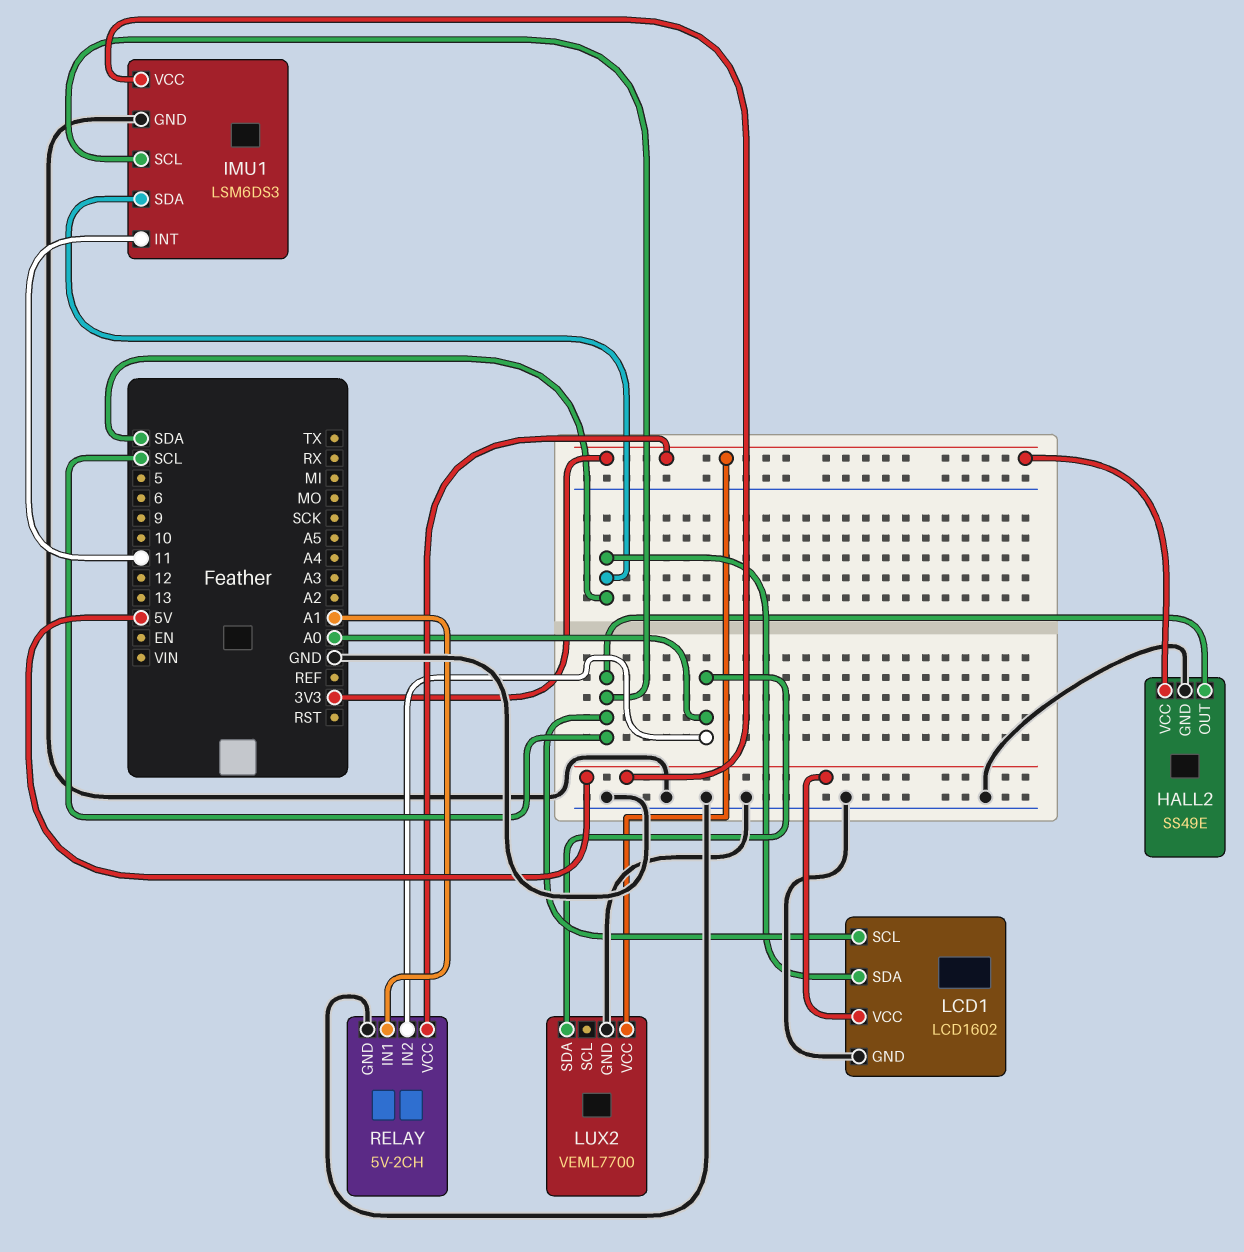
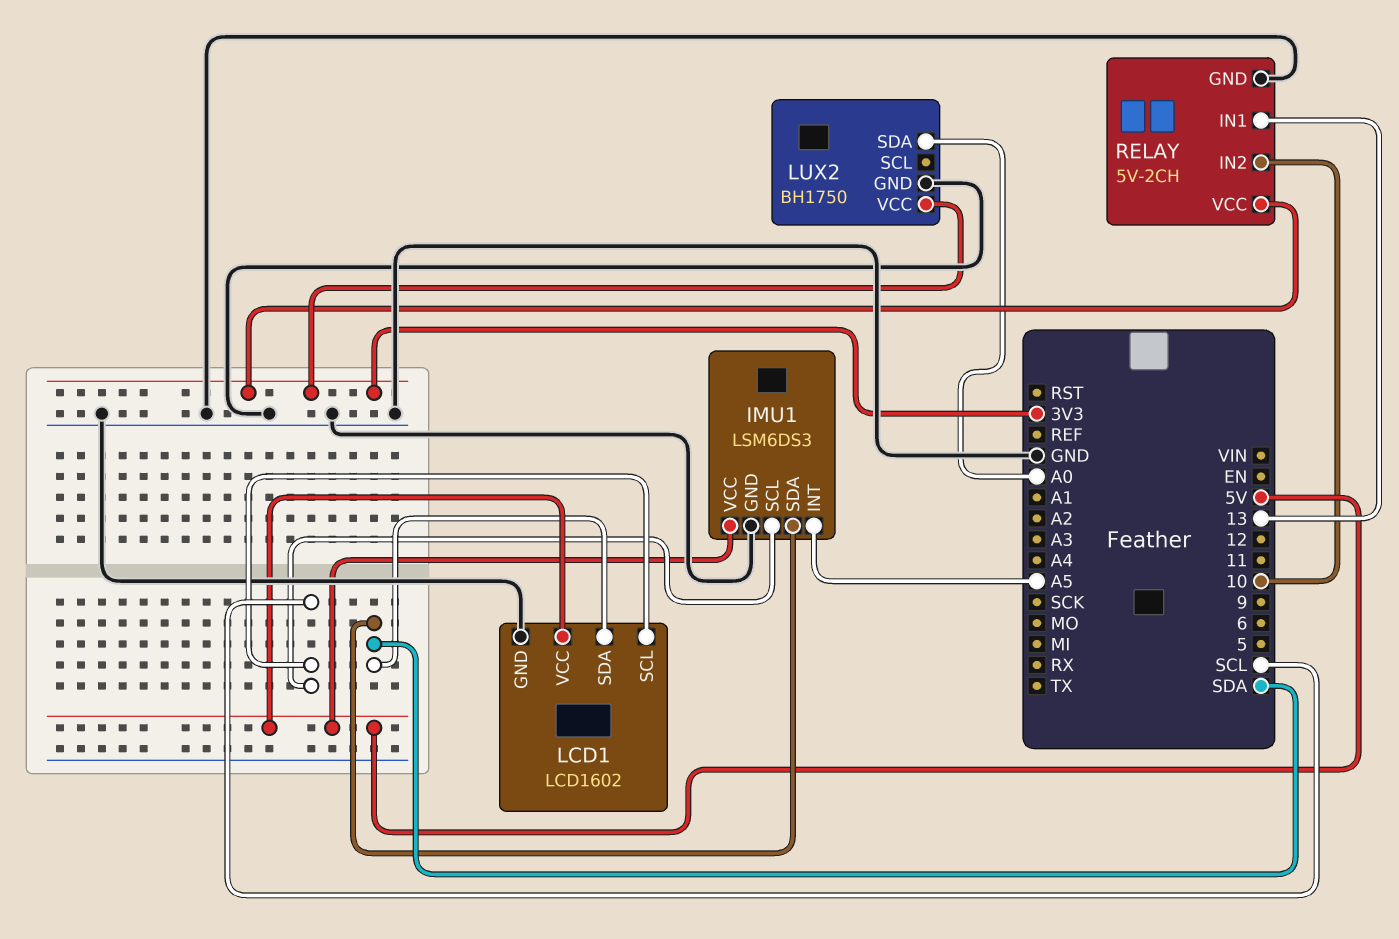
HALL2: SS49E -> none
HALL2 pin GND: GND -> none
HALL2 pin OUT: SCL -> none
HALL2 pin VCC: 3V3 -> none
IMU1 pin INT: 11 -> A5
LUX2: VEML7700 -> BH1750
RELAY pin IN1: A1 -> 13
RELAY pin IN2: A0 -> 10

